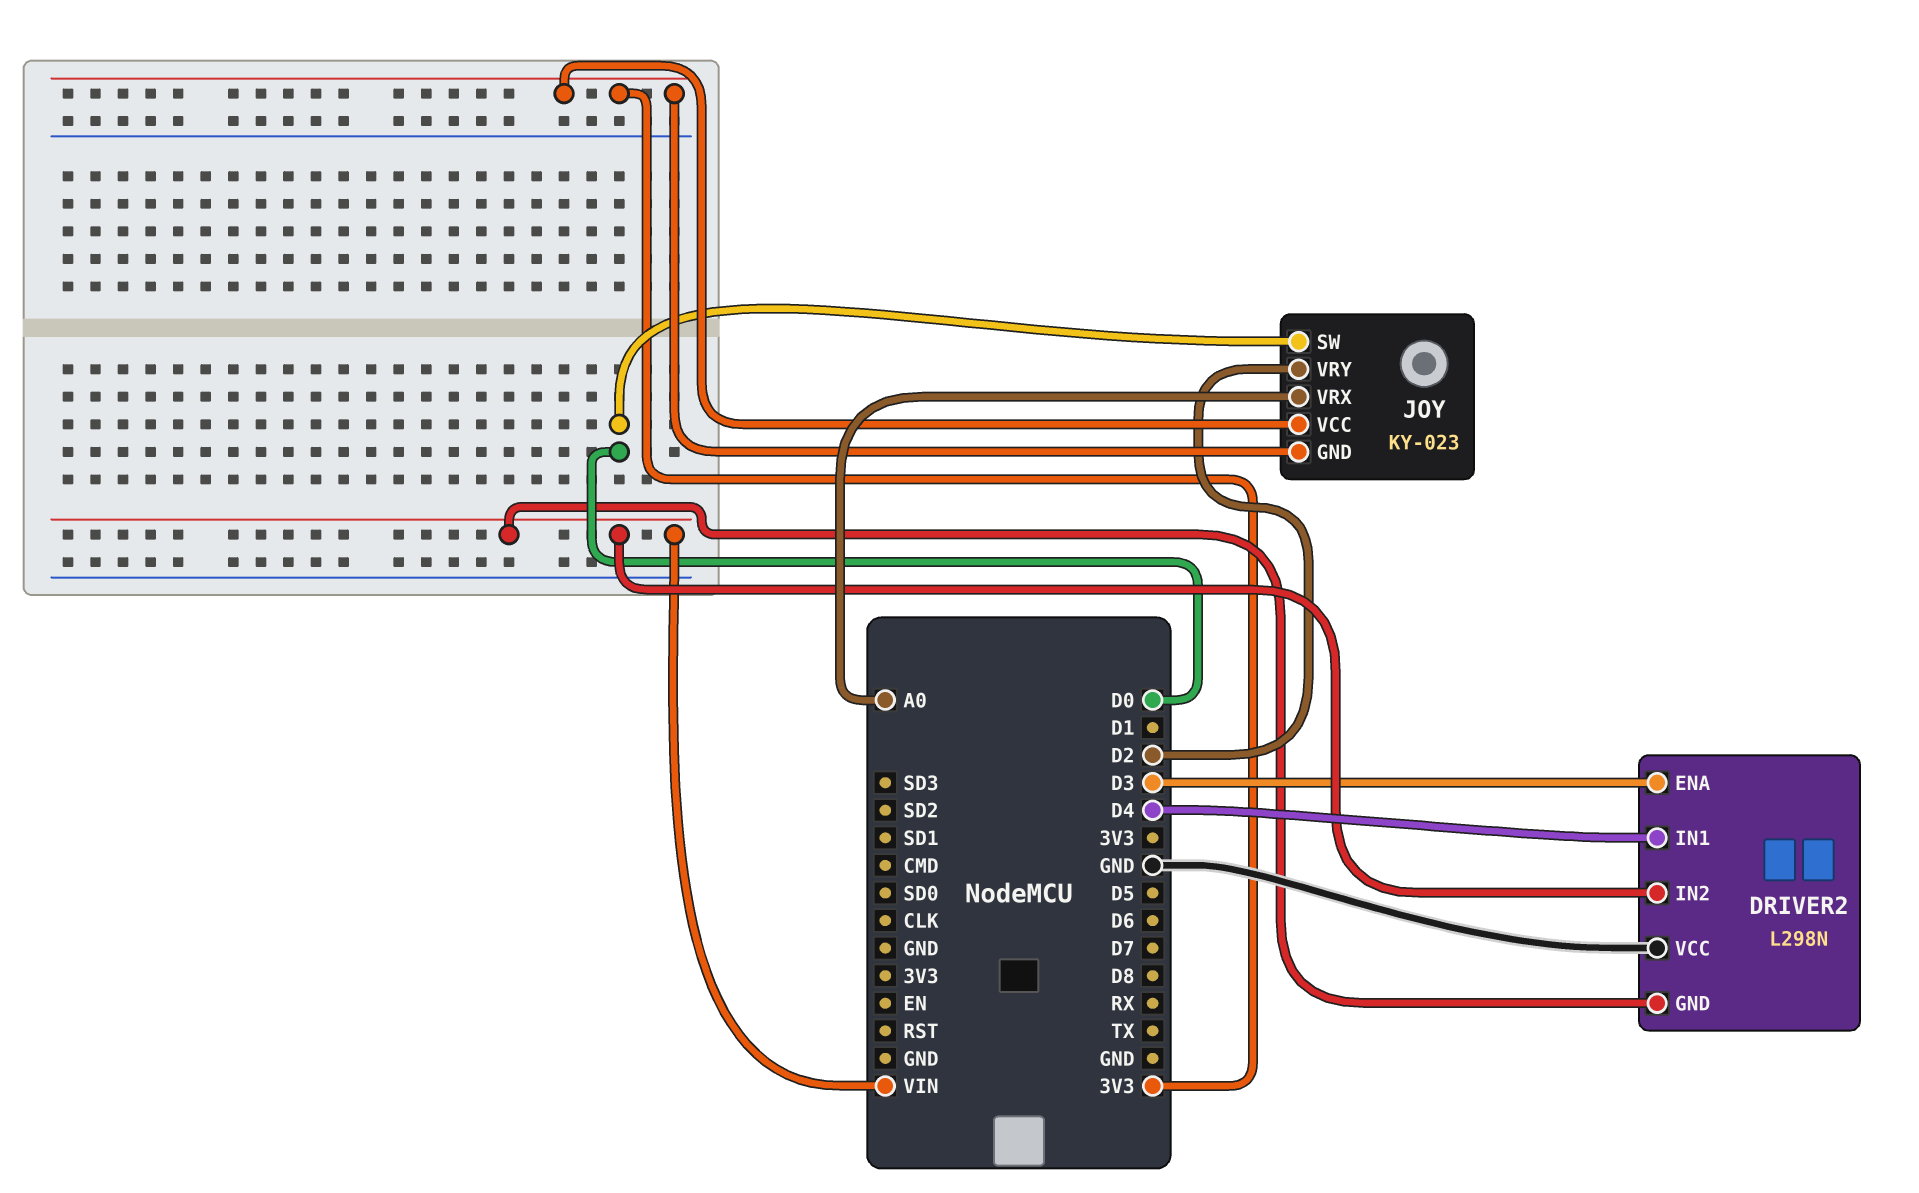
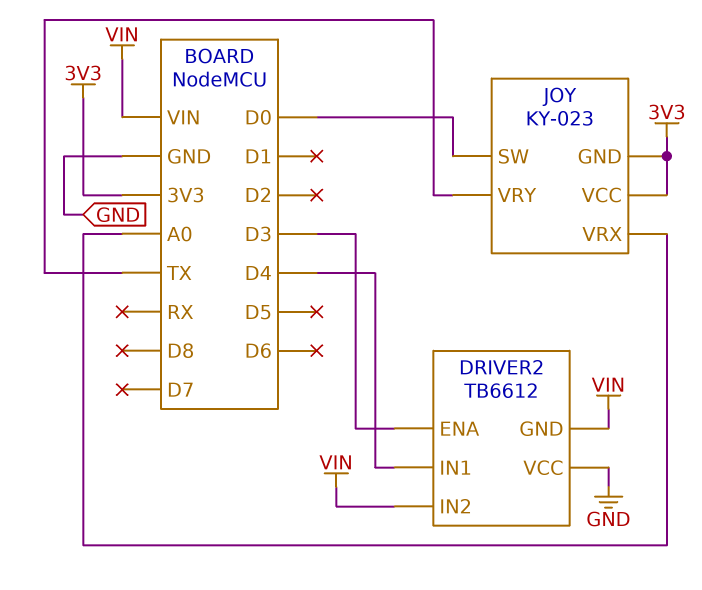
DRIVER2: L298N -> TB6612
JOY pin VRY: D2 -> TX

